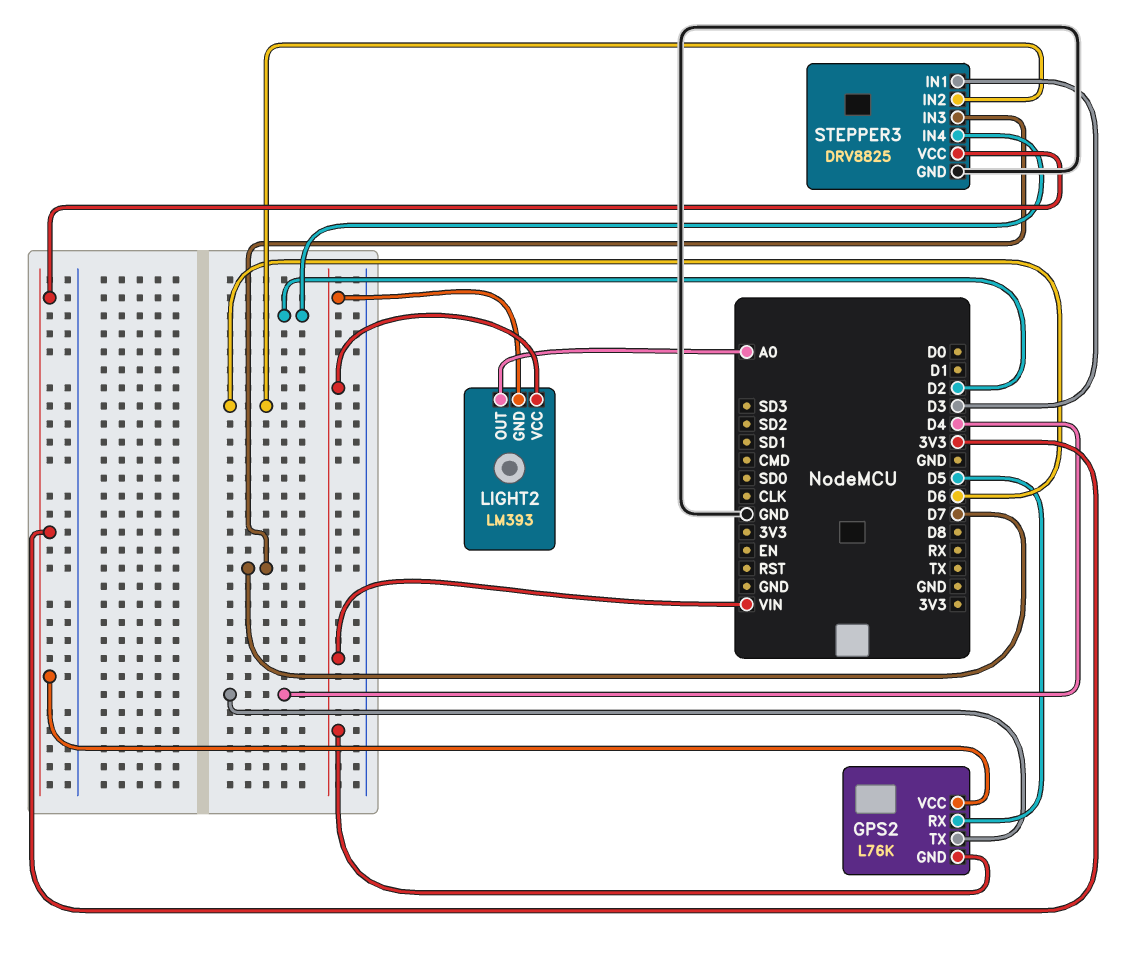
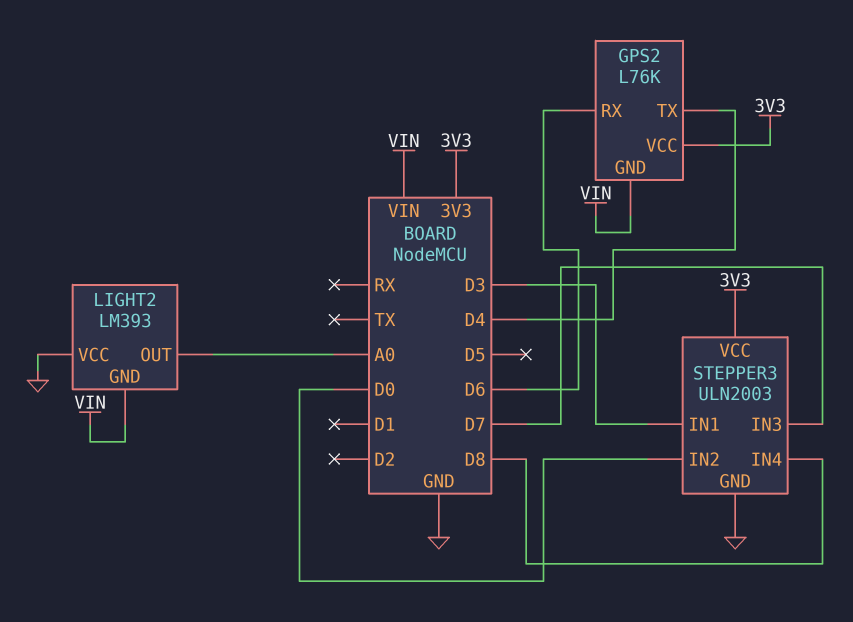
GPS2 pin RX: D5 -> D6
LIGHT2 pin VCC: VIN -> GND
STEPPER3: DRV8825 -> ULN2003
STEPPER3 pin IN2: D6 -> D0
STEPPER3 pin IN4: D2 -> D8

